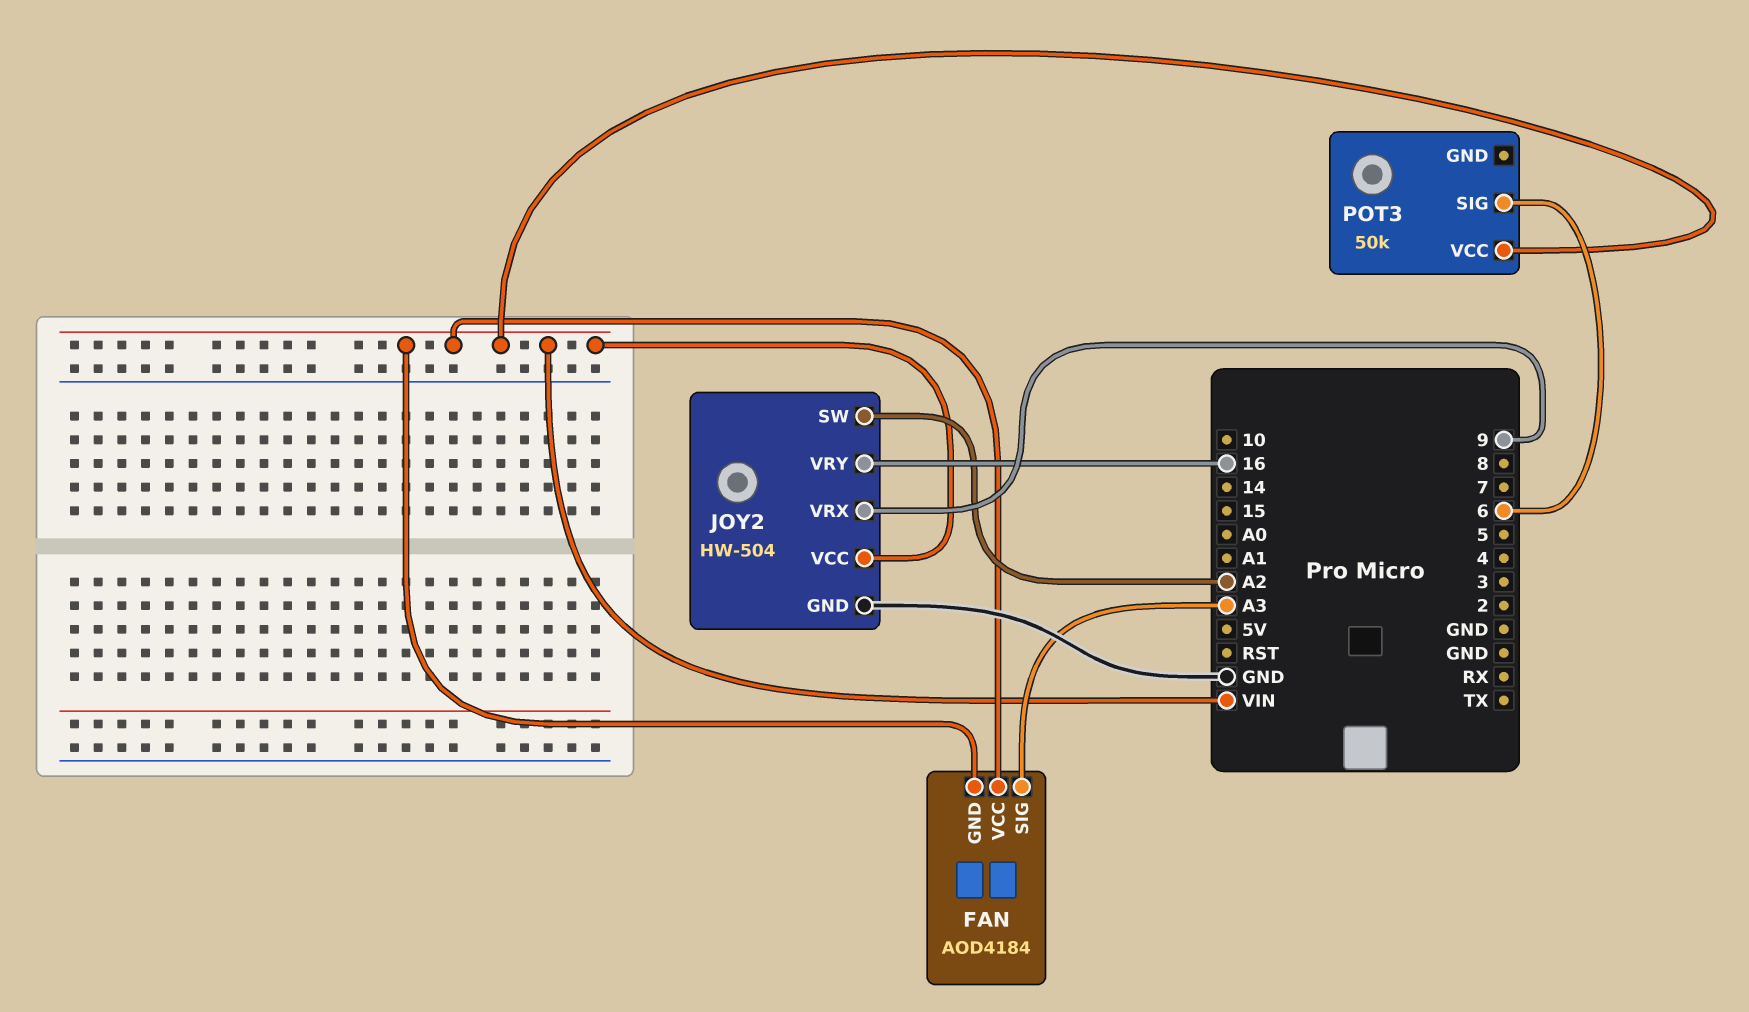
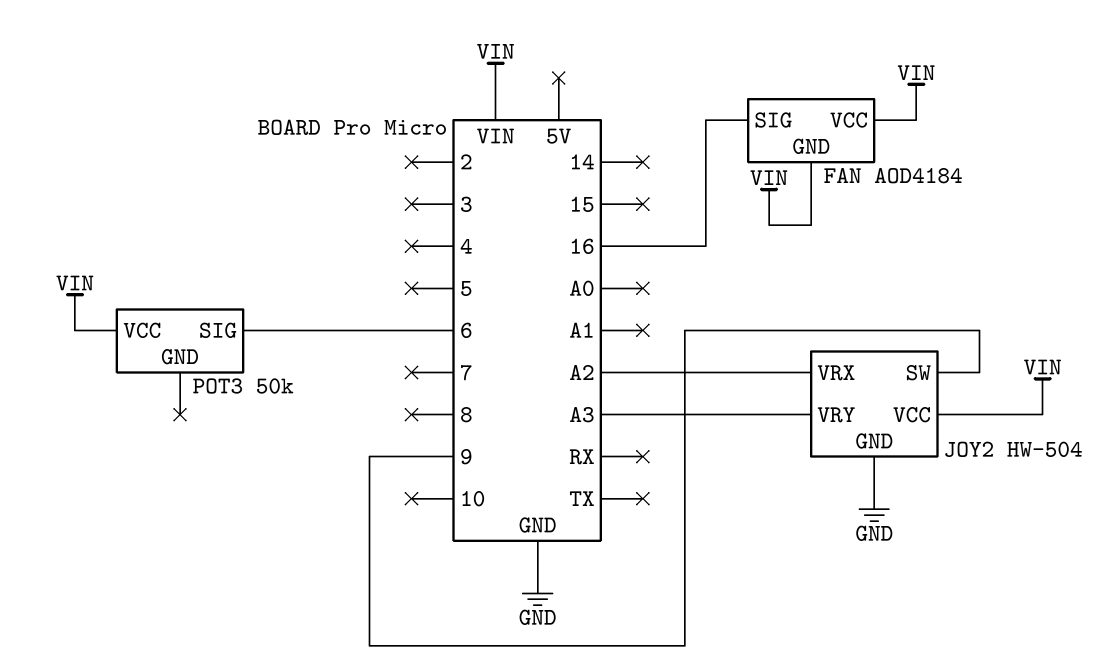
FAN pin SIG: A3 -> 16
JOY2 pin SW: A2 -> 9
JOY2 pin VRX: 9 -> A2
JOY2 pin VRY: 16 -> A3

